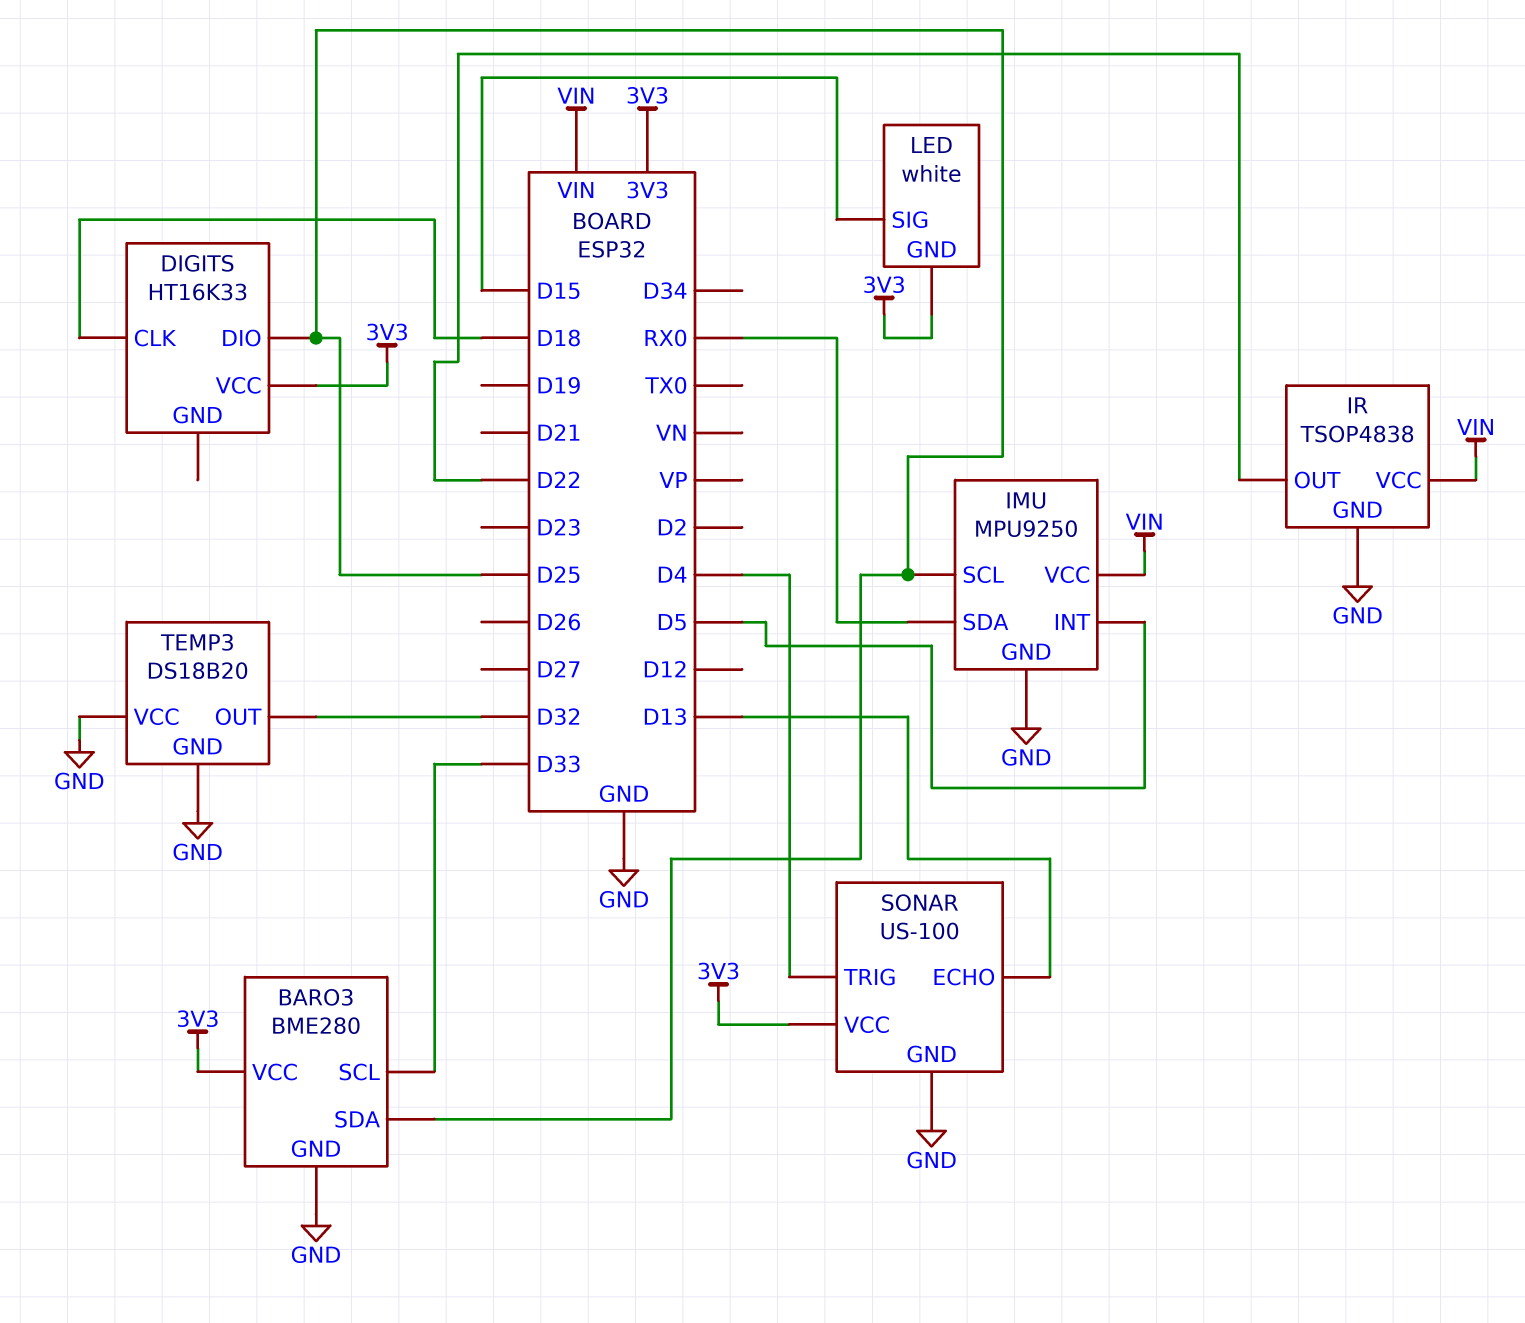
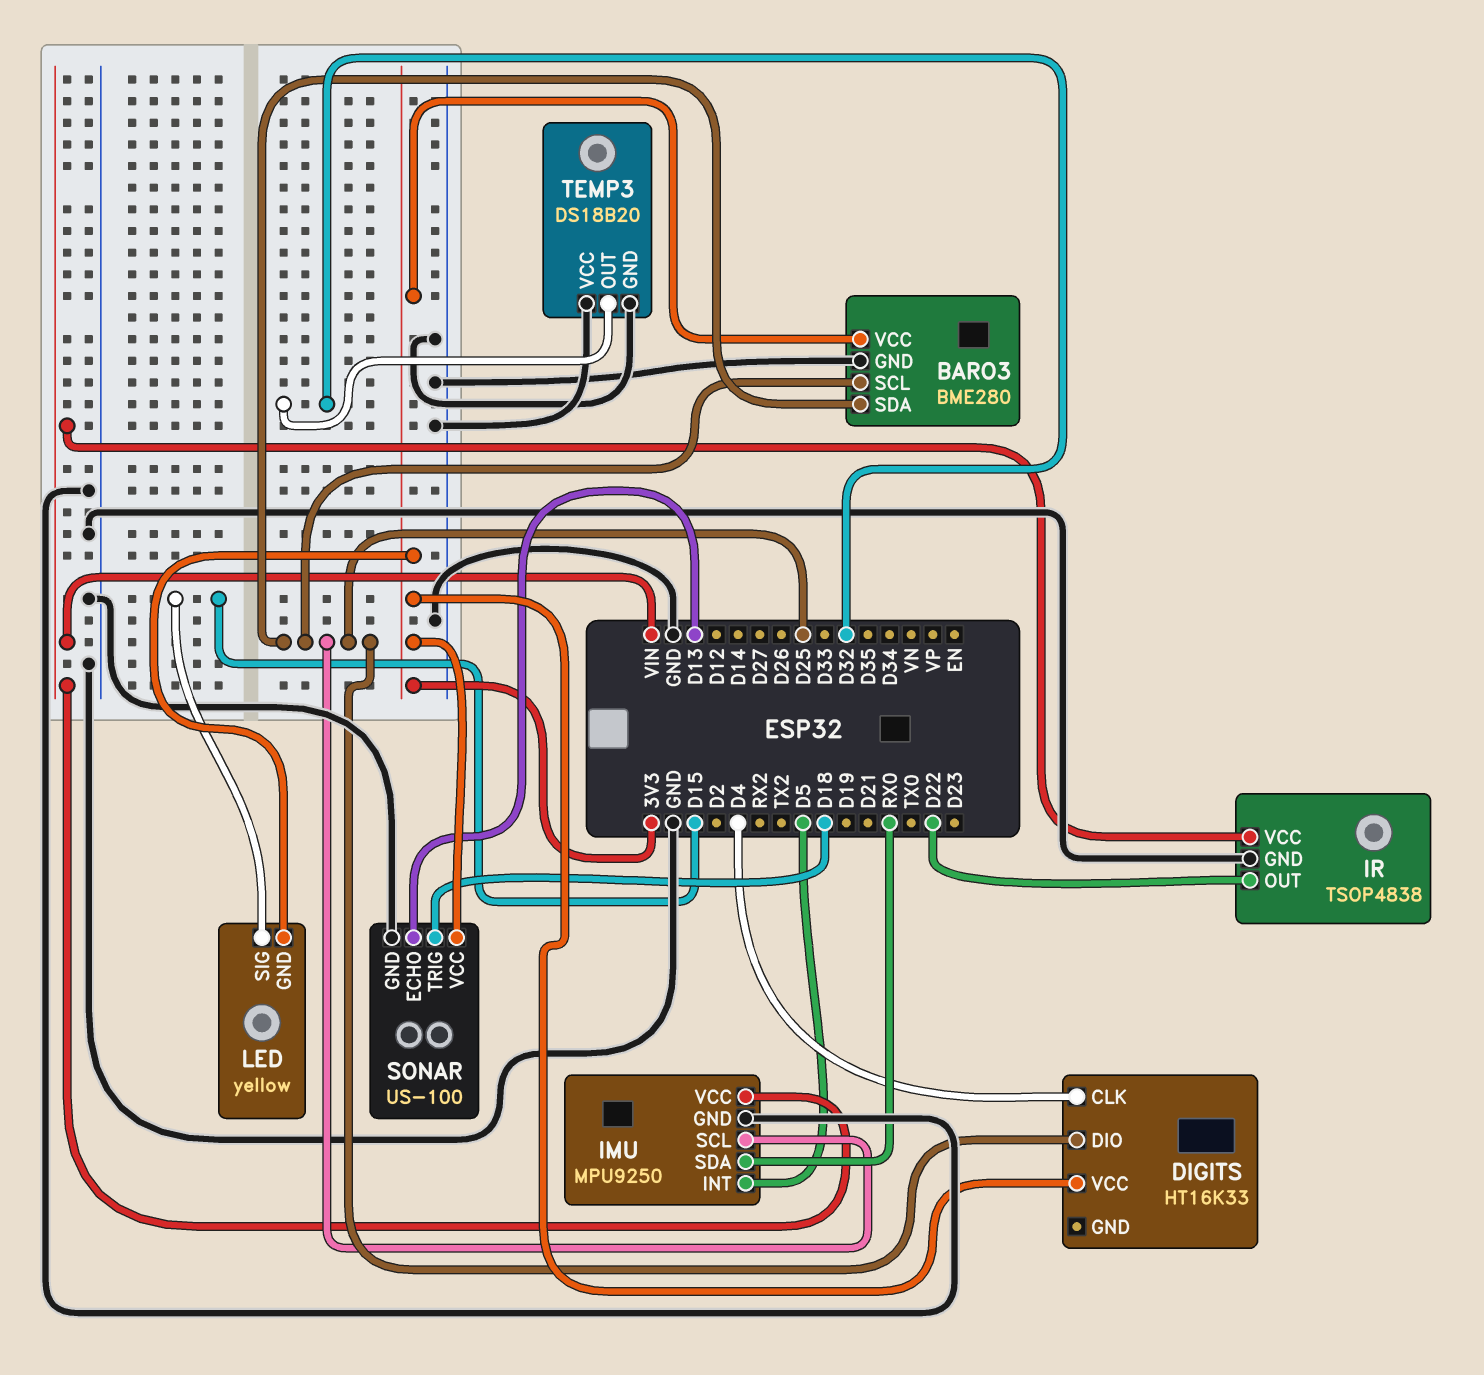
BARO3 pin SCL: D33 -> D25
DIGITS pin CLK: D18 -> D4
LED: white -> yellow
SONAR pin TRIG: D4 -> D18

